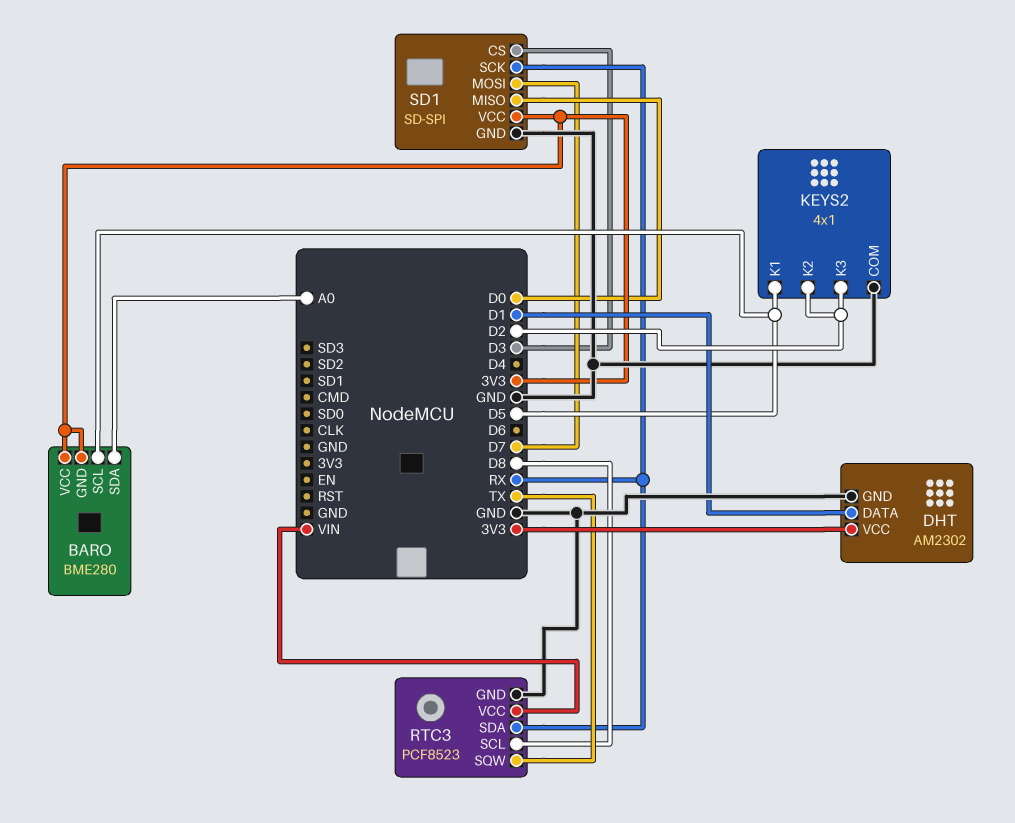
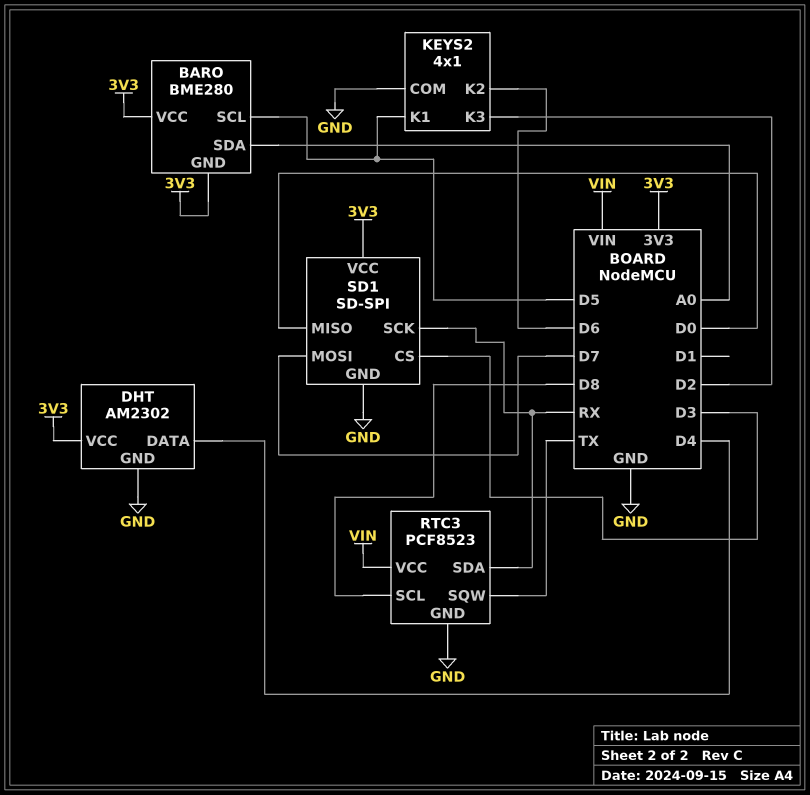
DHT pin DATA: D1 -> D4
KEYS2 pin K2: D2 -> D6

